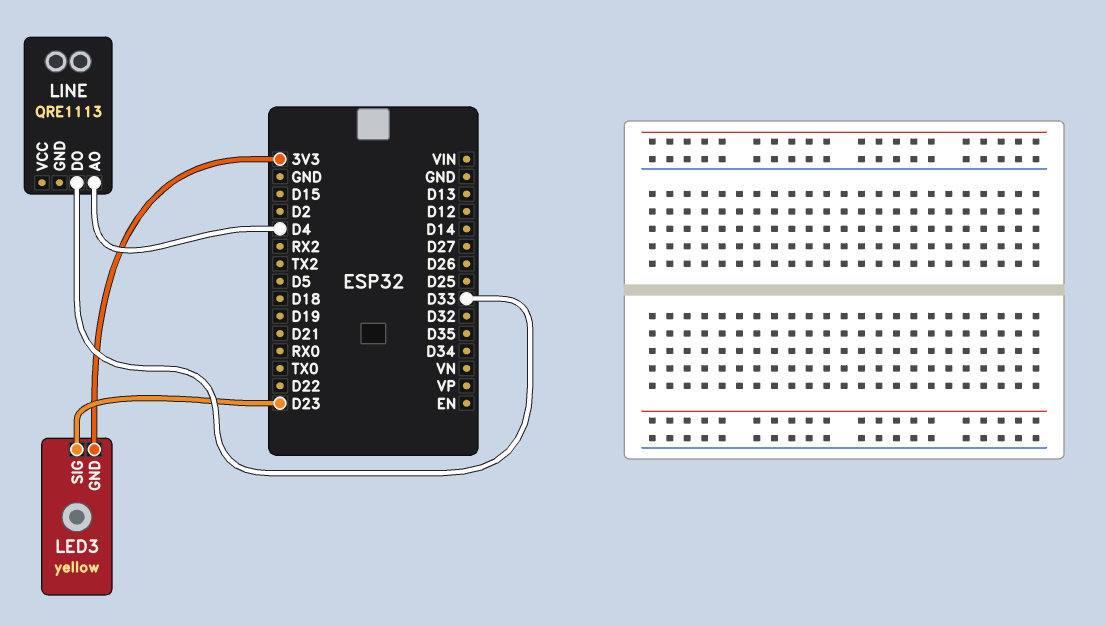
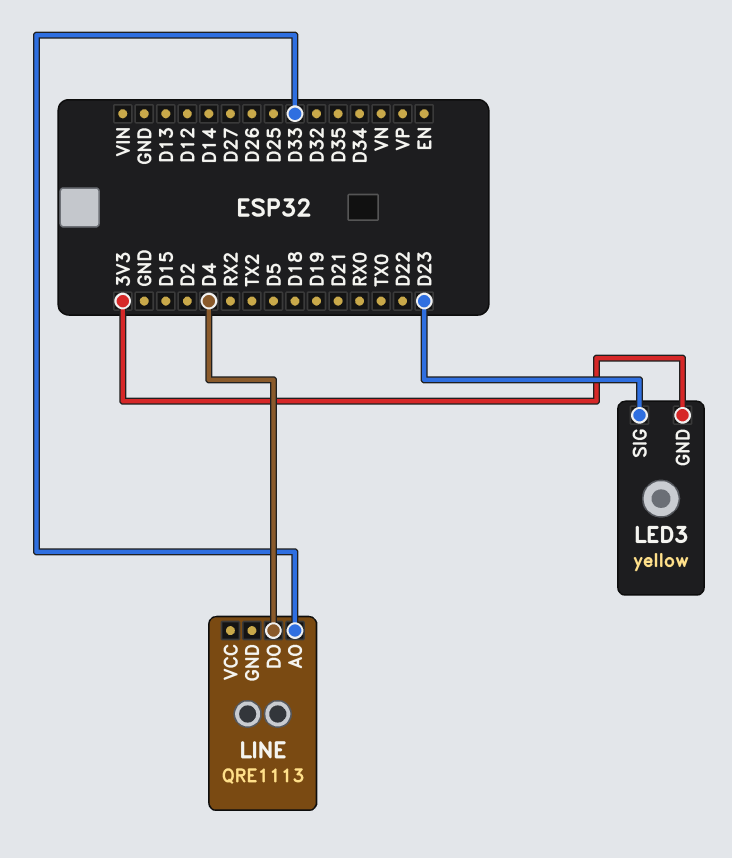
LINE pin AO: D4 -> D33
LINE pin DO: D33 -> D4

